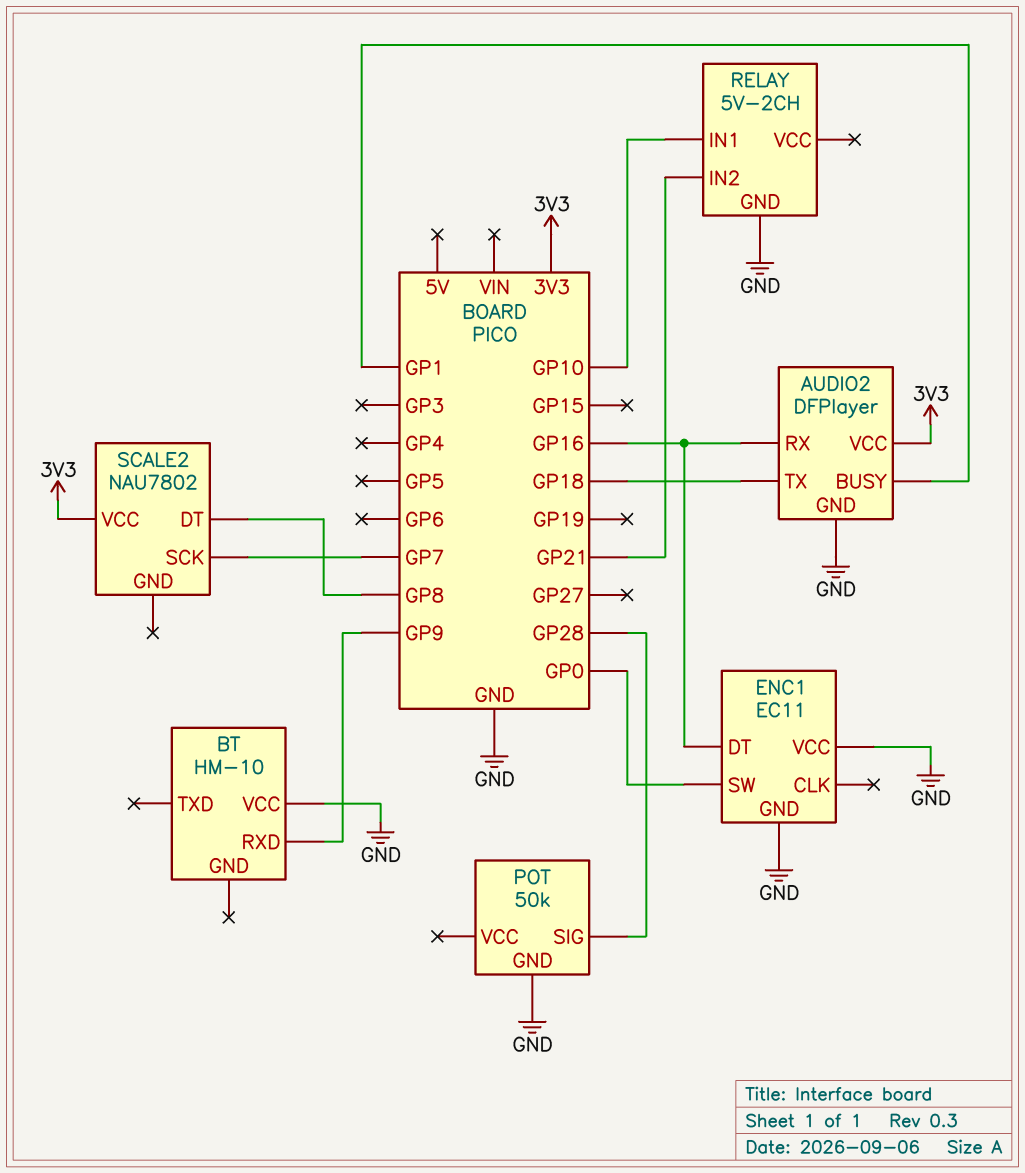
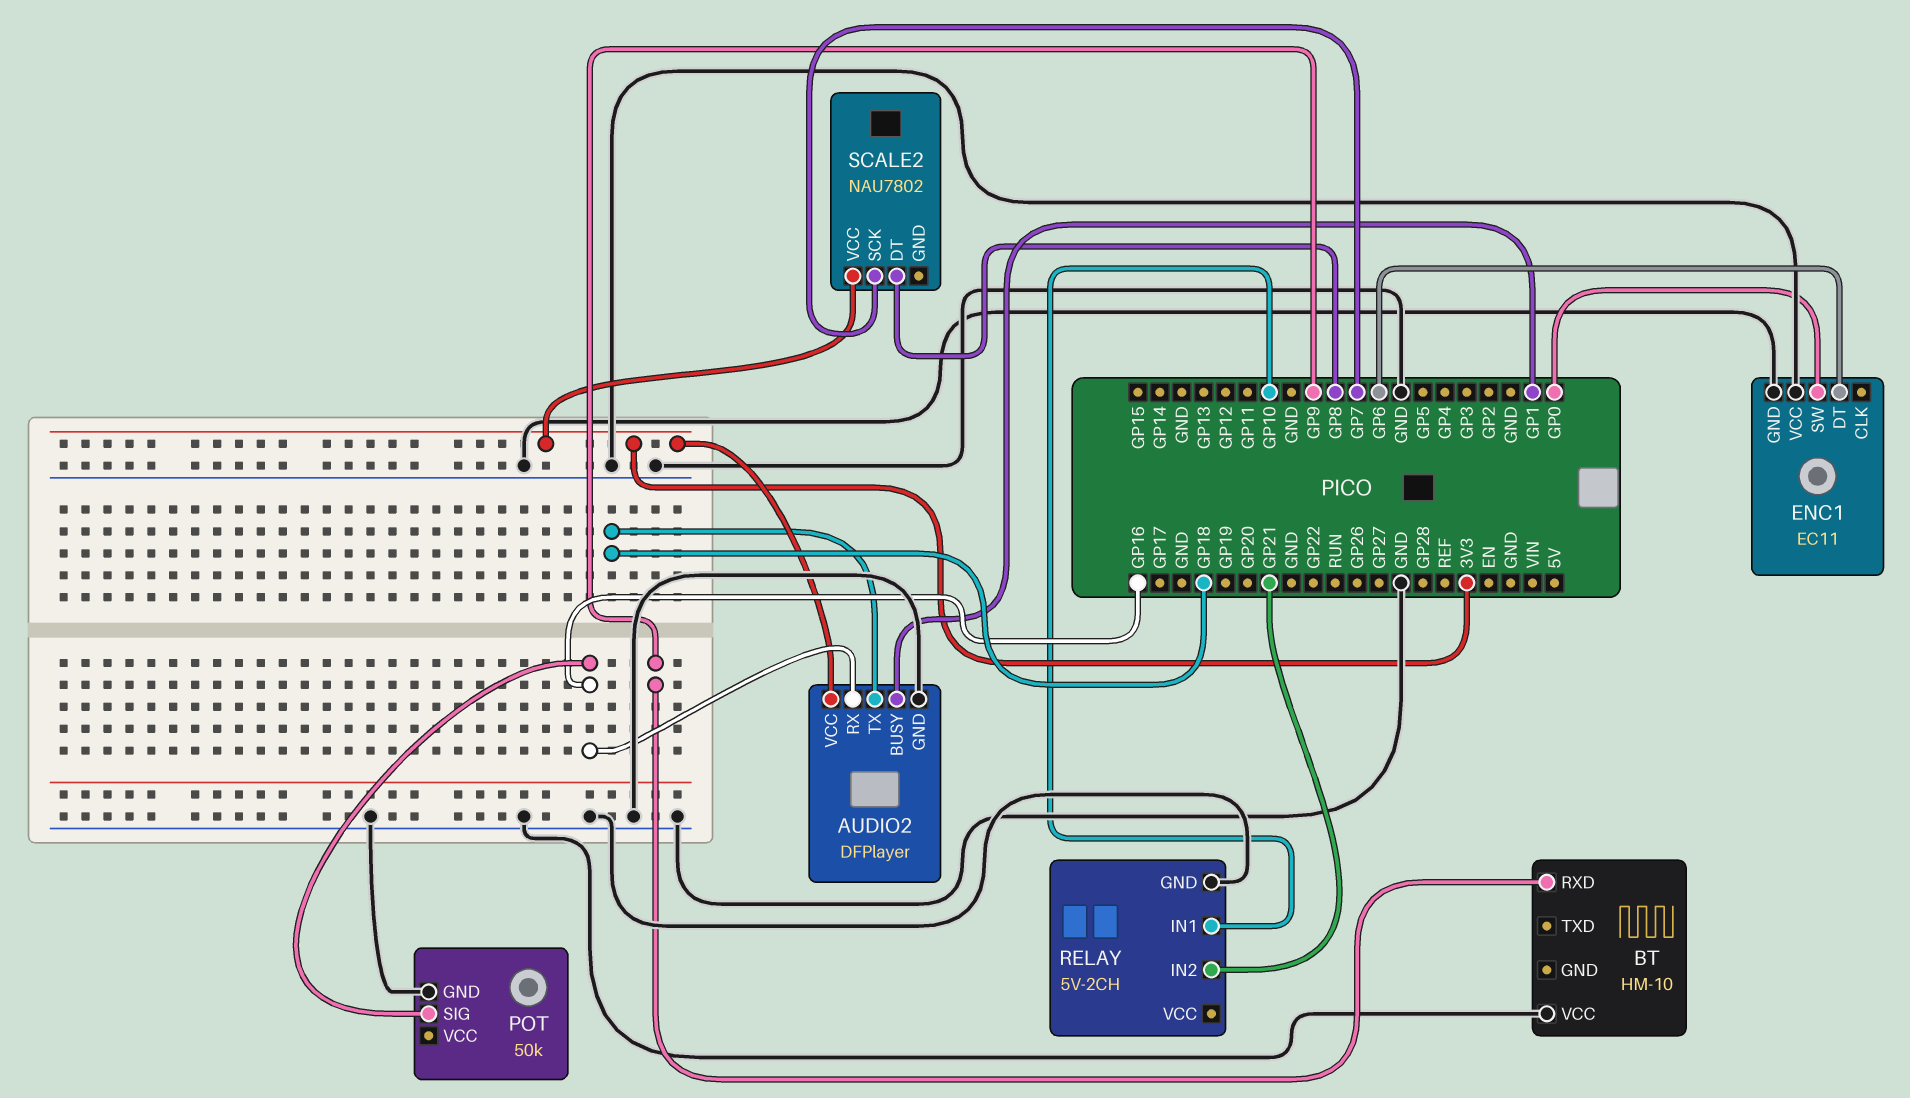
ENC1 pin DT: GP16 -> GP6
POT pin SIG: GP28 -> GP16

